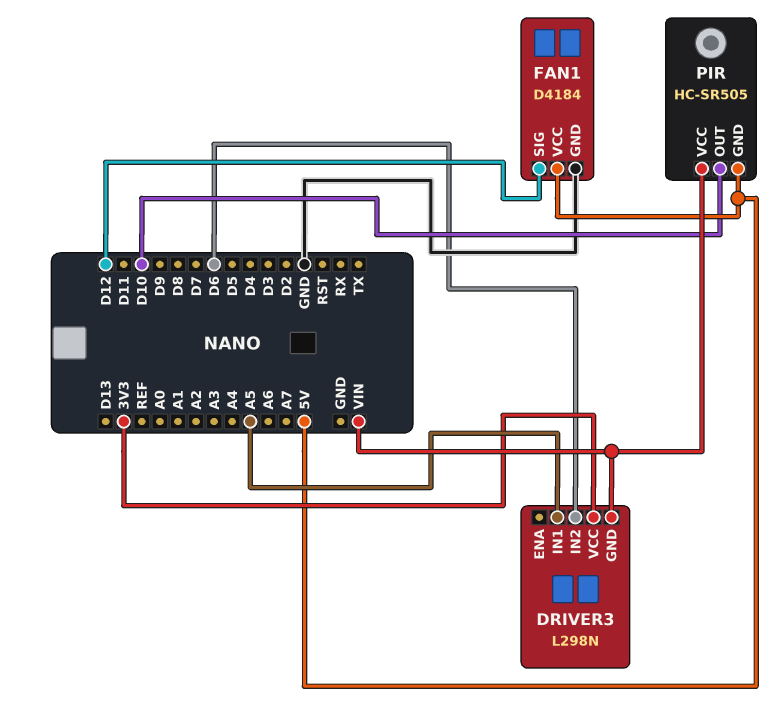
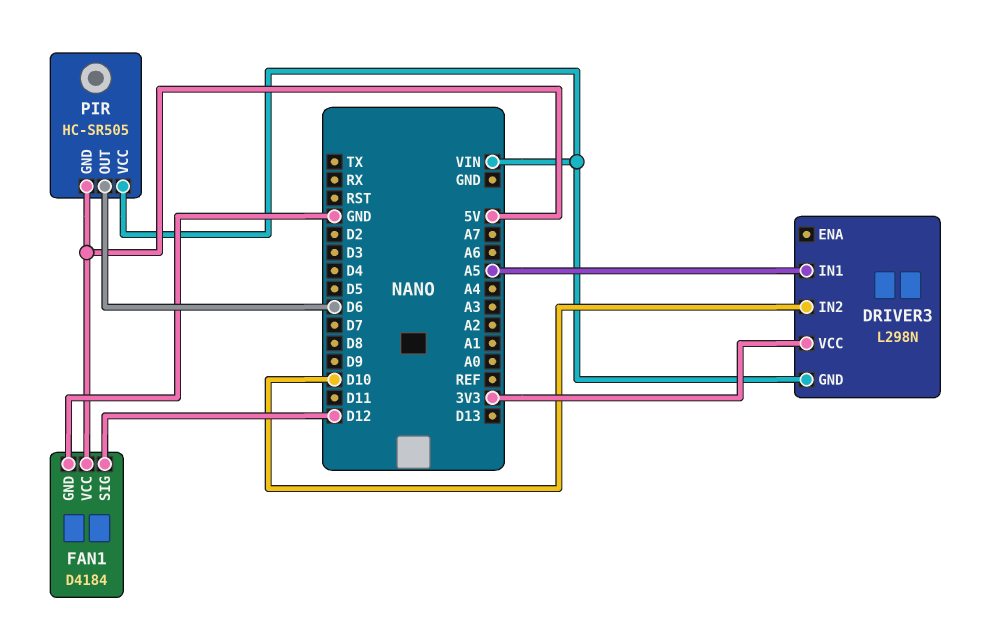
DRIVER3 pin IN2: D6 -> D10
PIR pin OUT: D10 -> D6

